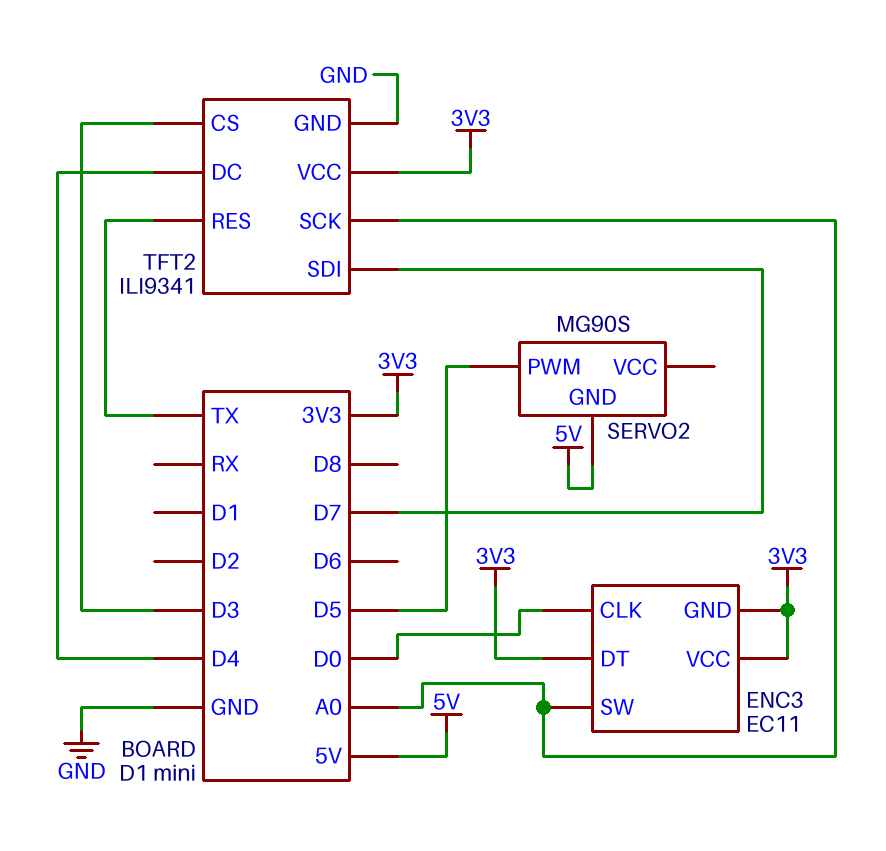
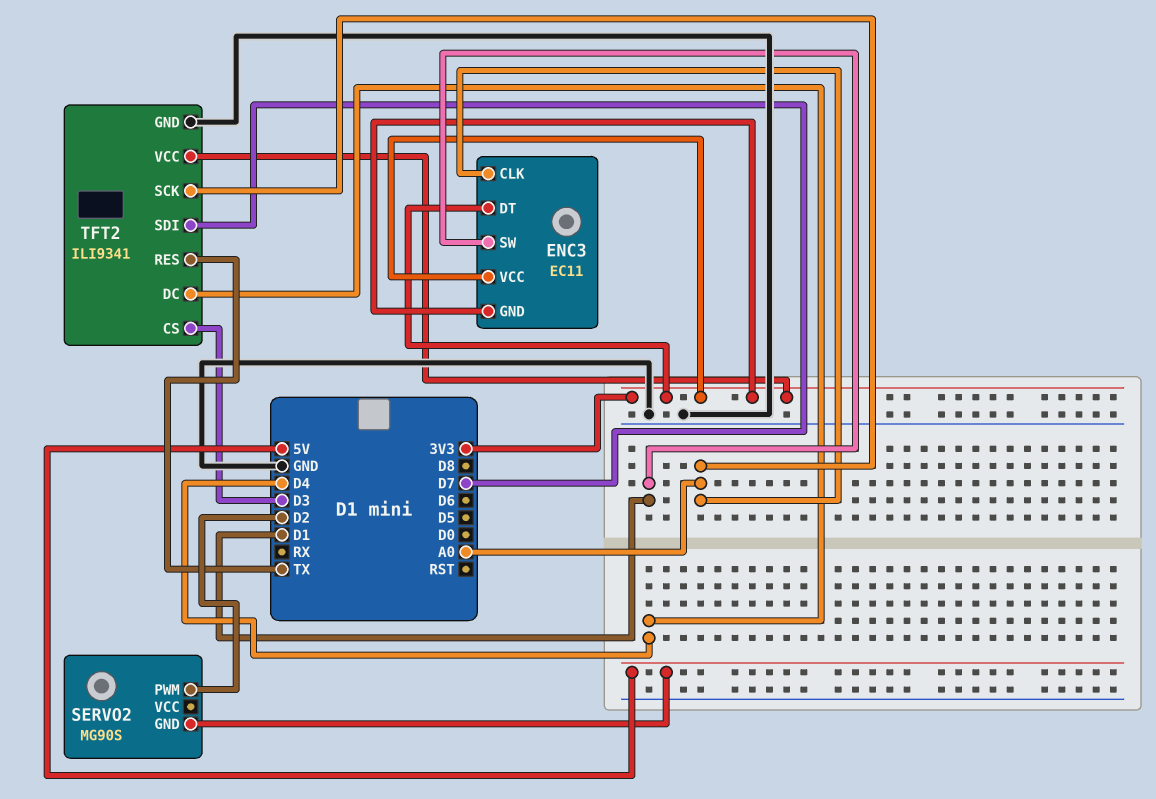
ENC3 pin CLK: D0 -> A0
ENC3 pin SW: A0 -> D1
SERVO2 pin PWM: D5 -> D2

